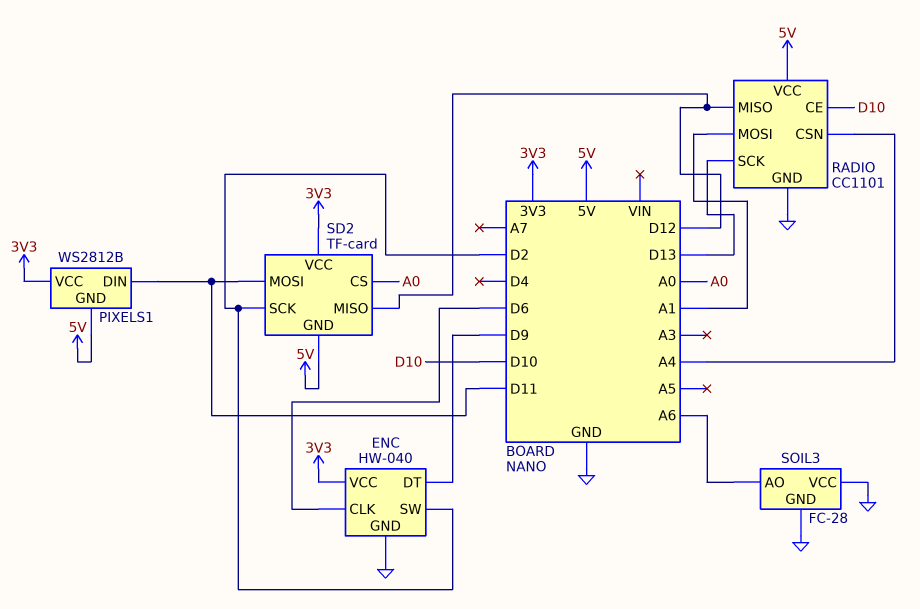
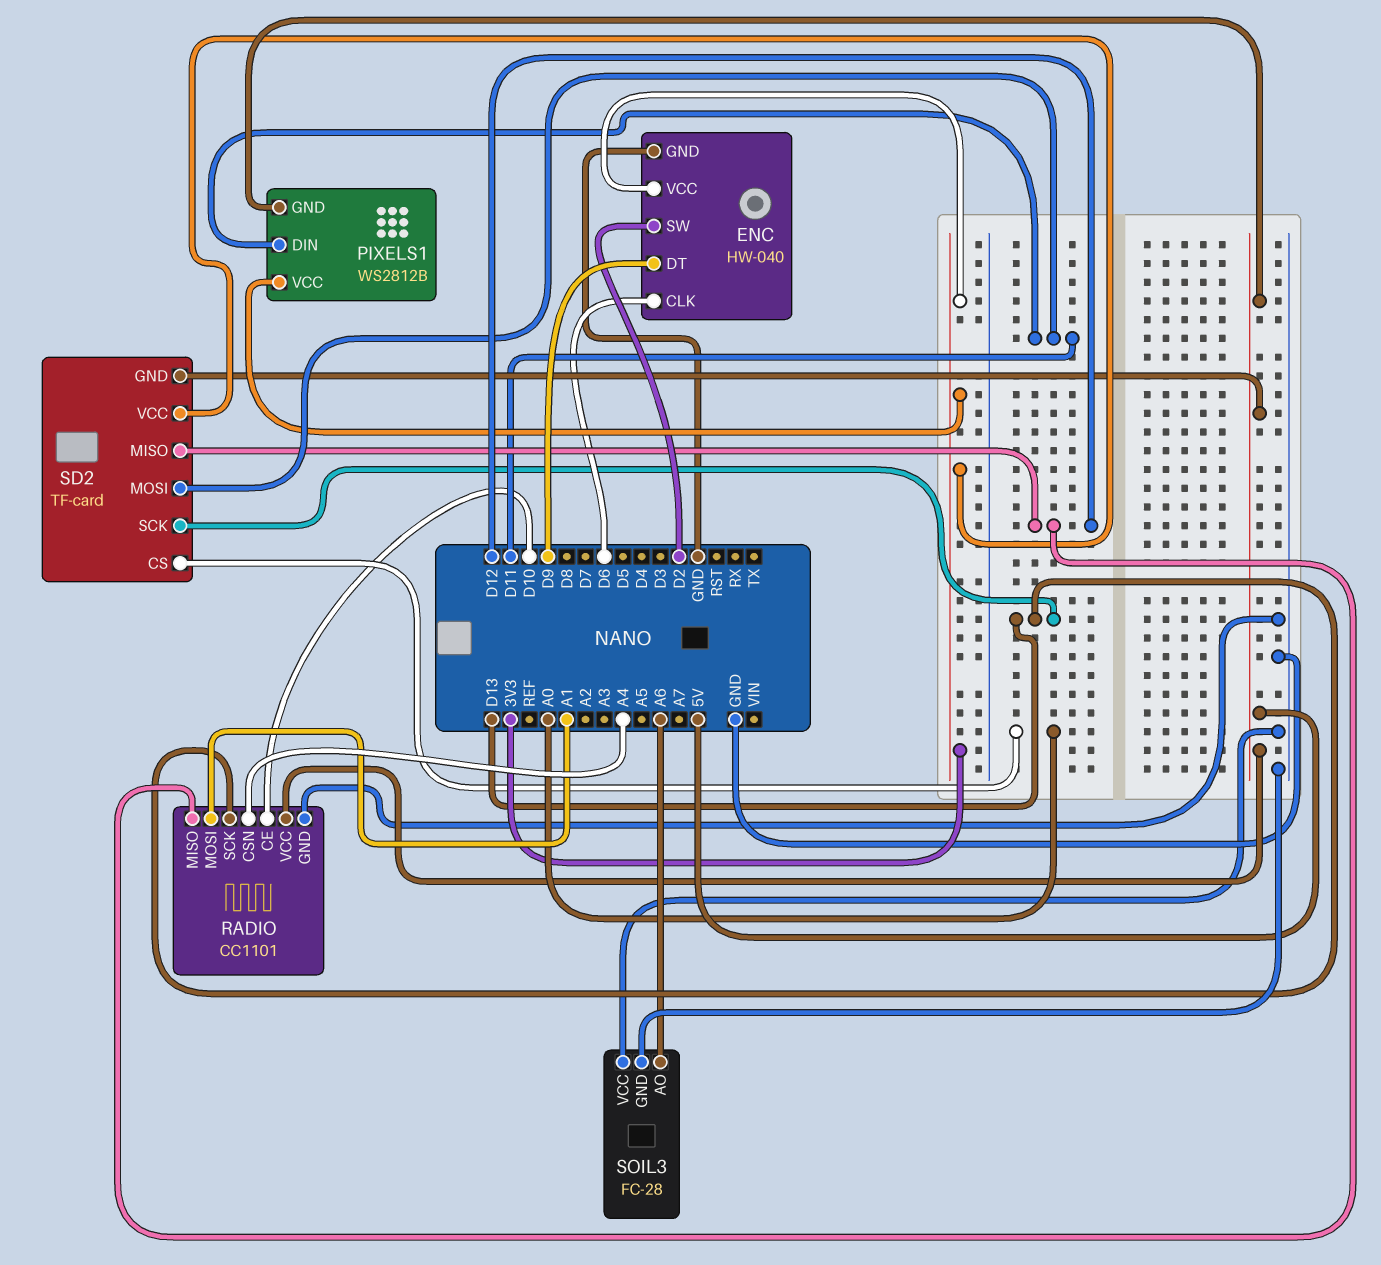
SD2 pin SCK: D2 -> D13

